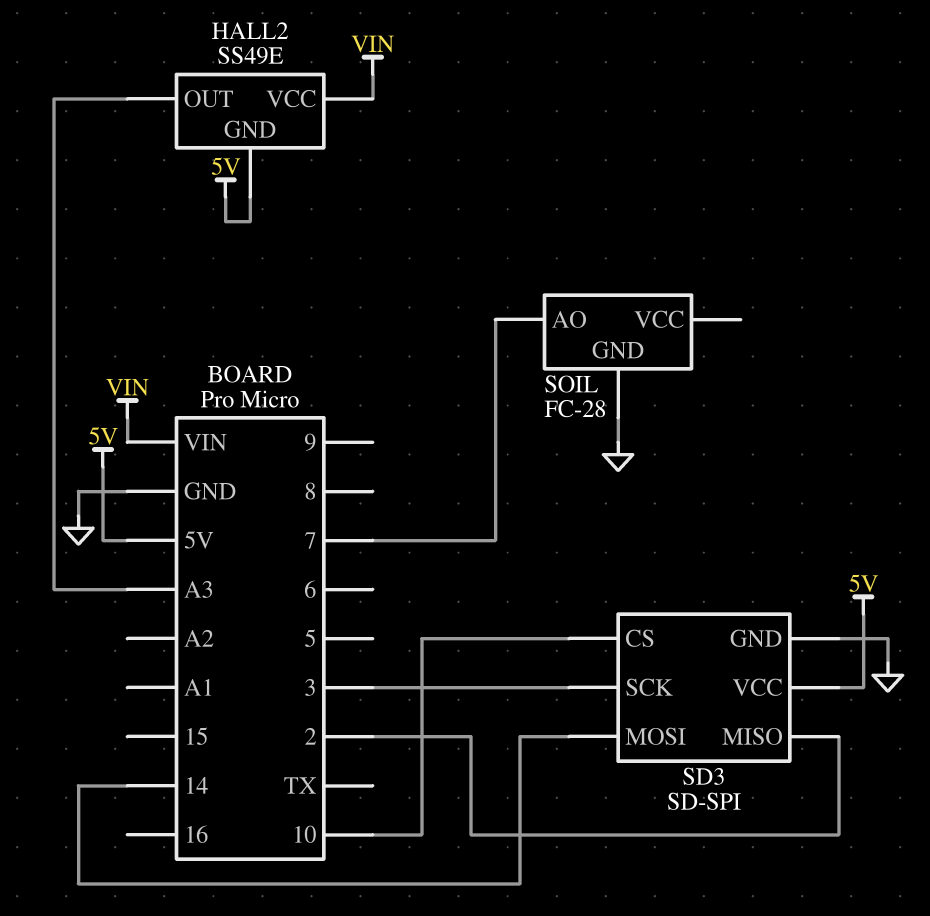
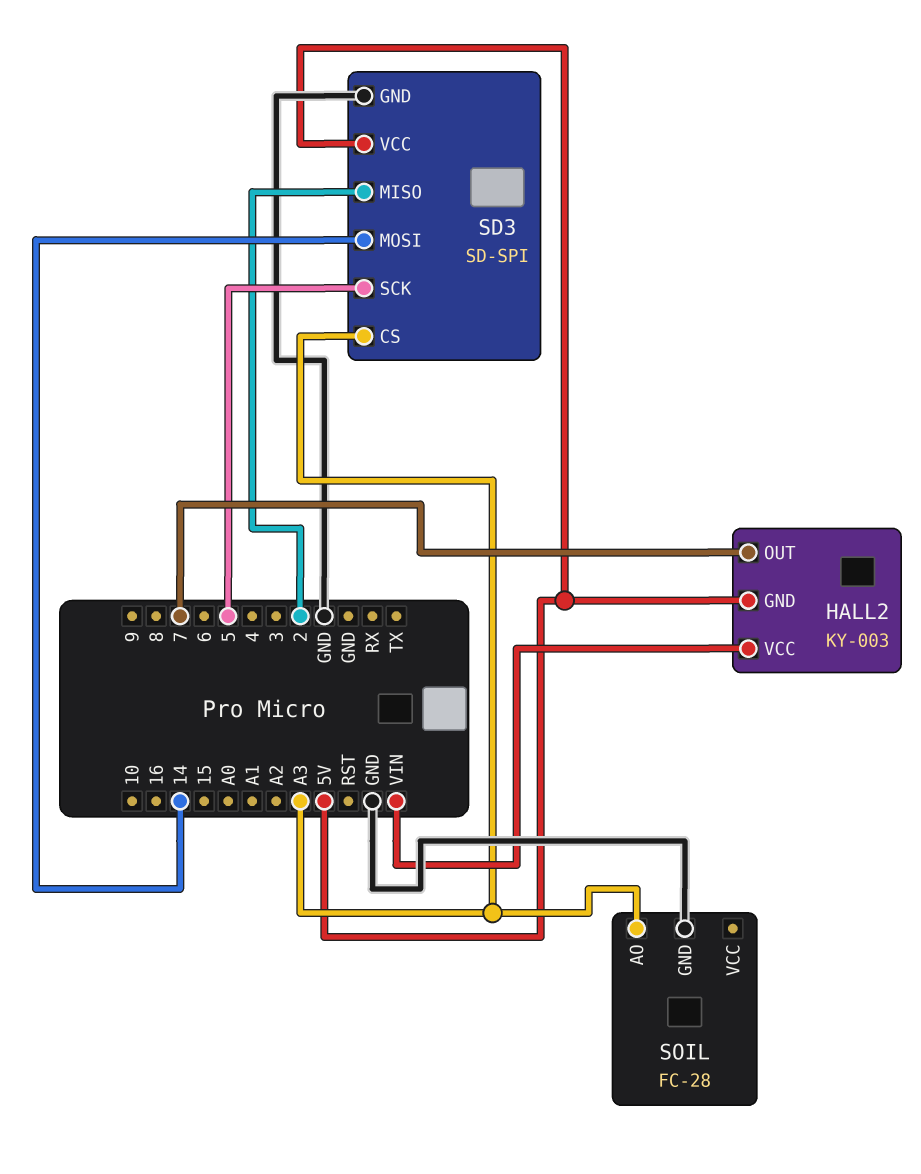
HALL2: SS49E -> KY-003
HALL2 pin OUT: A3 -> 7
SD3 pin CS: 10 -> A3
SD3 pin SCK: 3 -> 5
SOIL pin AO: 7 -> A3

